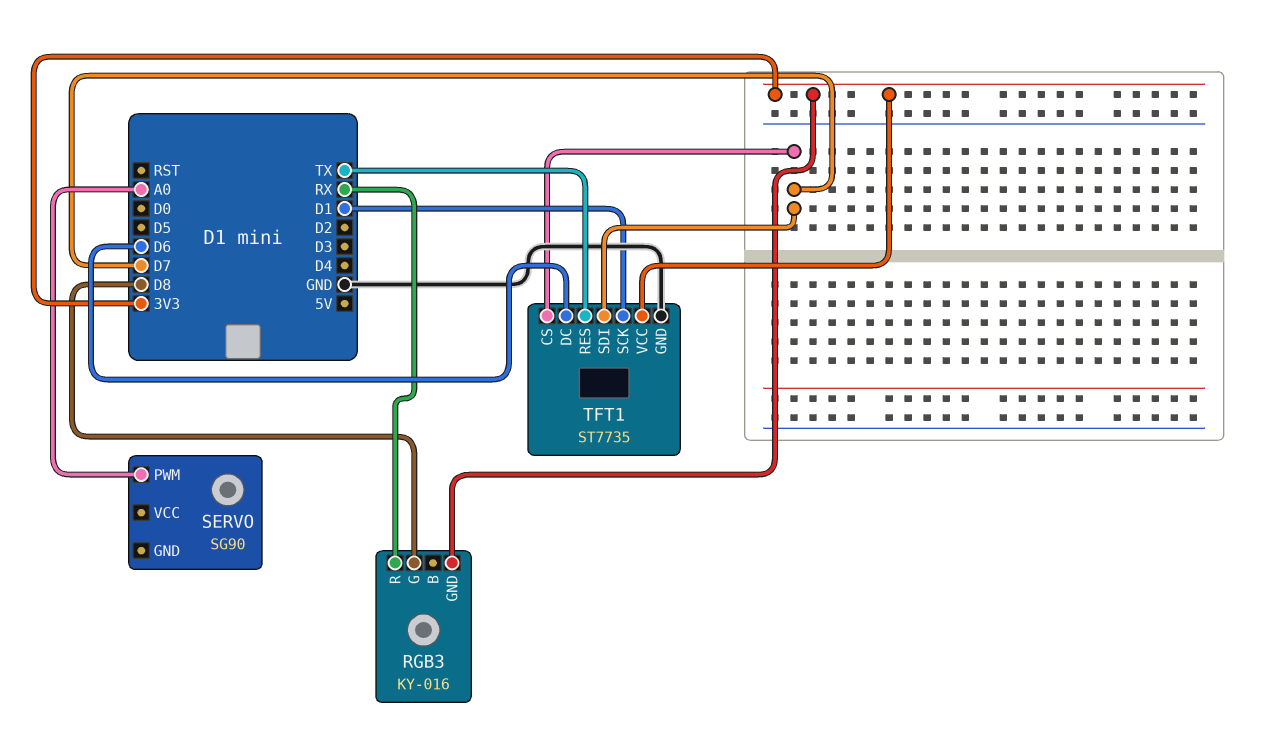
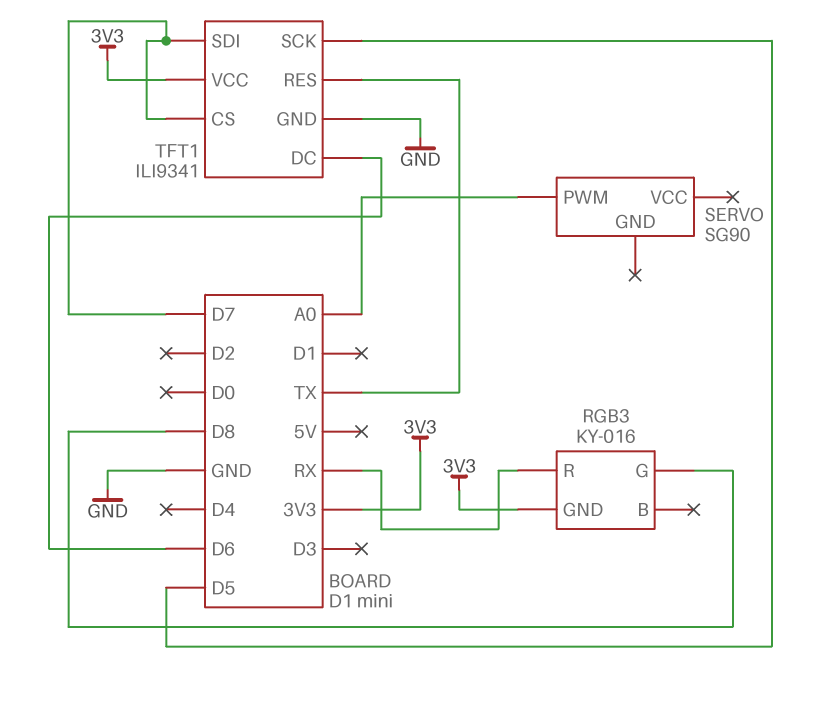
TFT1: ST7735 -> ILI9341
TFT1 pin SCK: D1 -> D5

